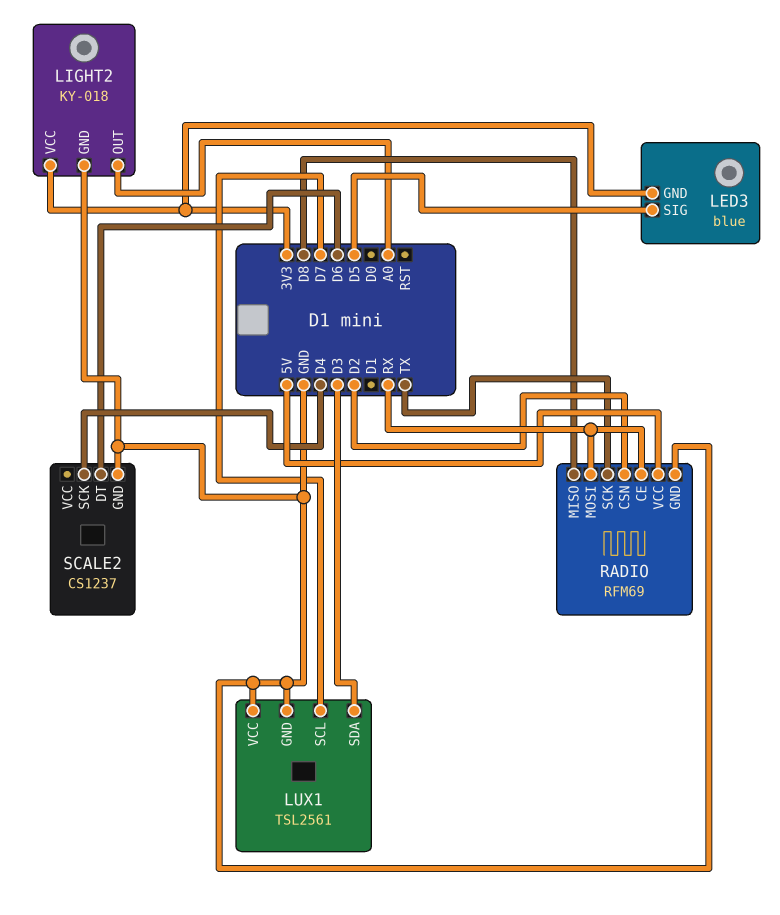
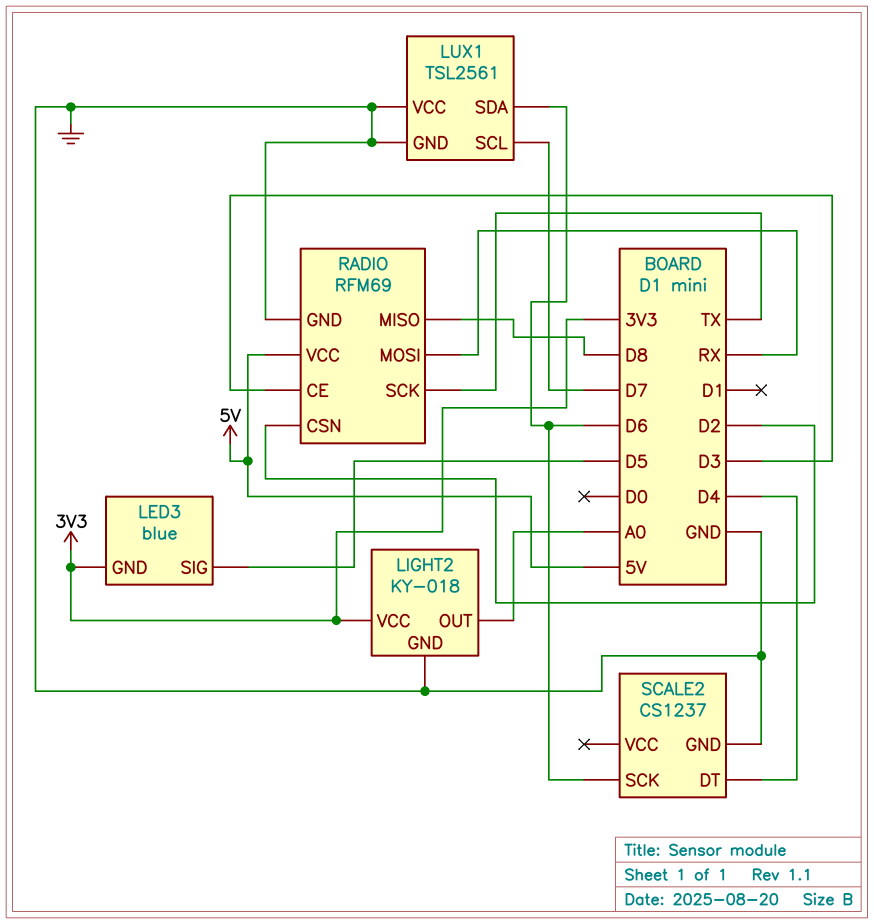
LUX1 pin SDA: D3 -> D6
RADIO pin CE: RX -> D3
SCALE2 pin DT: D6 -> D4
SCALE2 pin SCK: D4 -> D6

